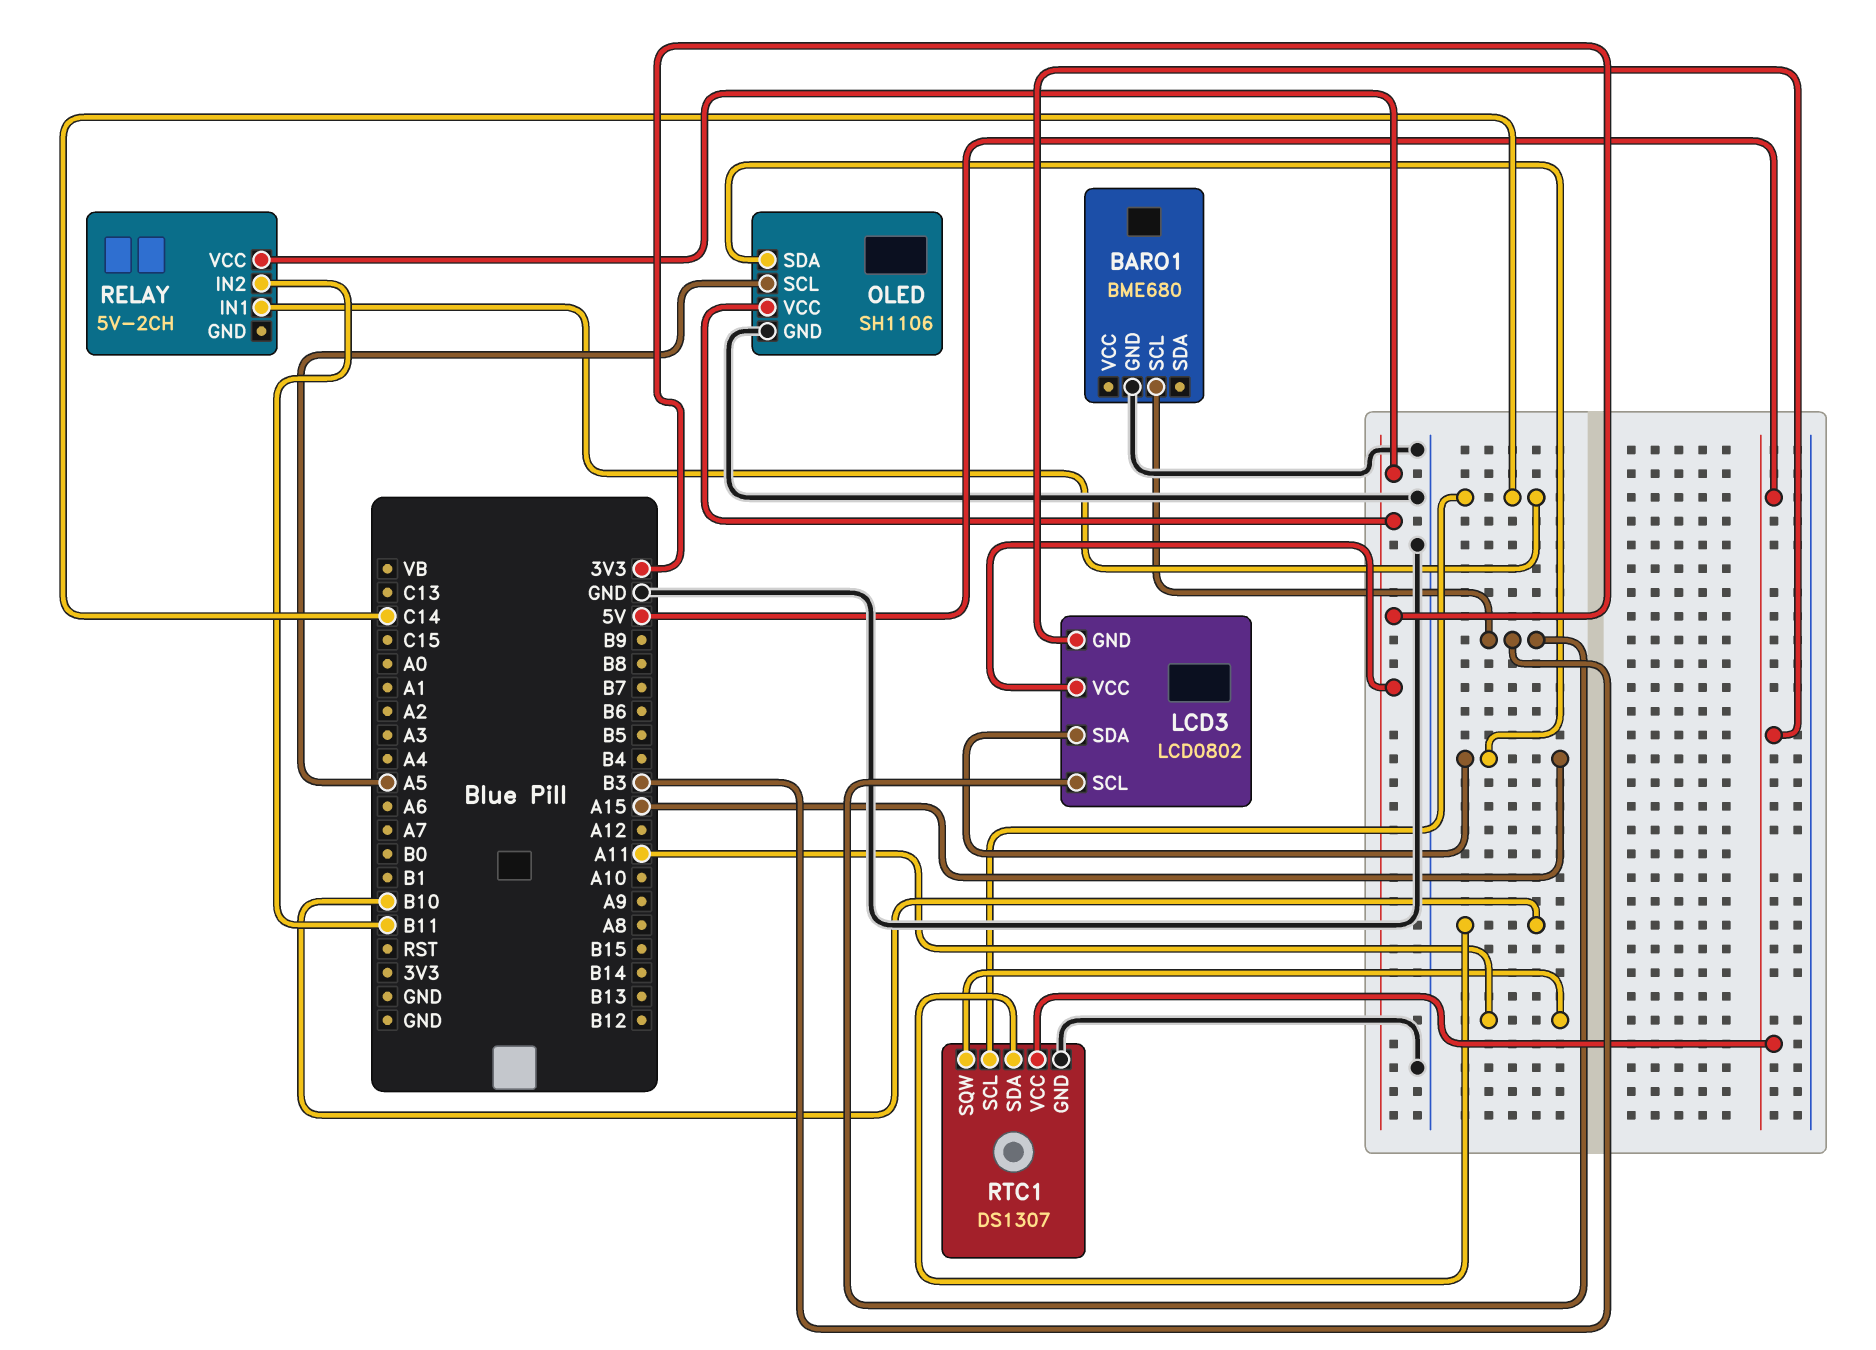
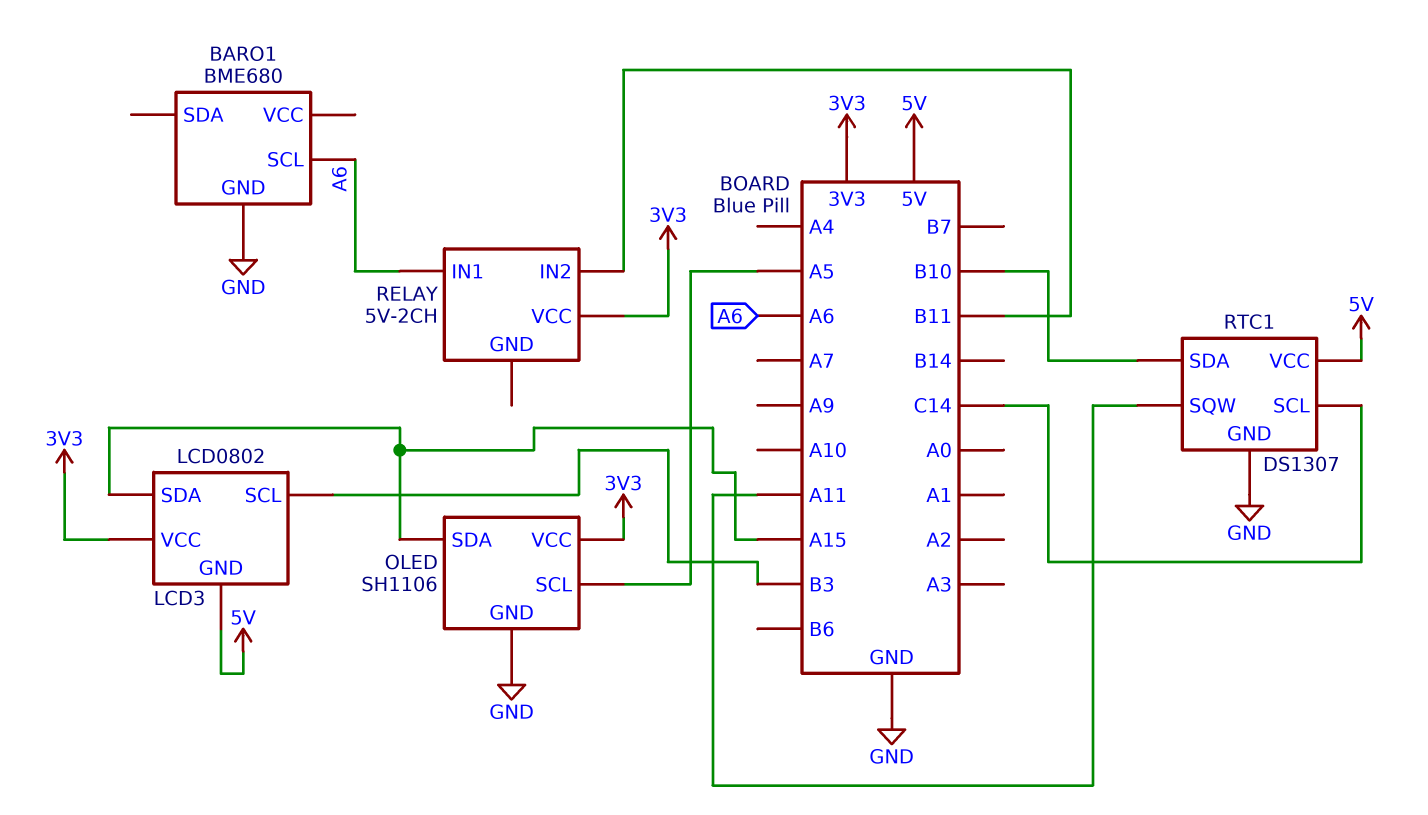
BARO1 pin SCL: B3 -> A6
RELAY pin IN1: C14 -> A6

